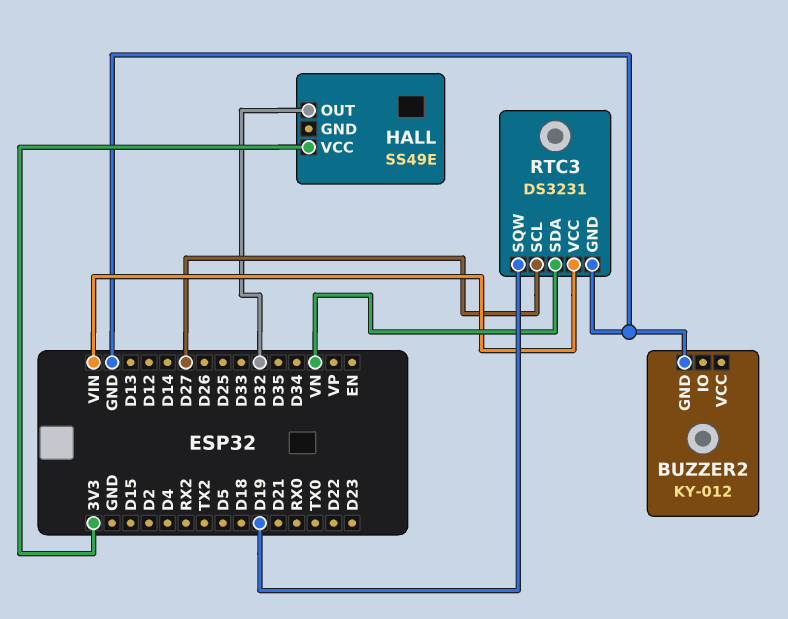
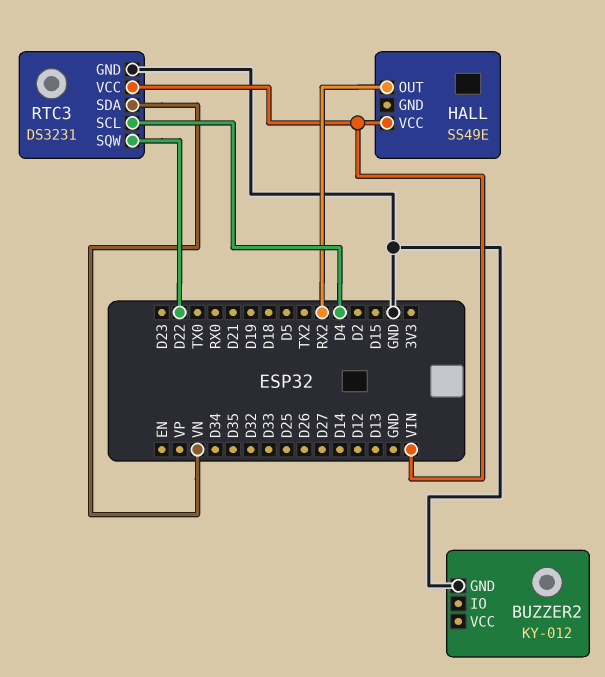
HALL pin OUT: D32 -> RX2
HALL pin VCC: 3V3 -> VIN
RTC3 pin SCL: D27 -> D4
RTC3 pin SQW: D19 -> D22

